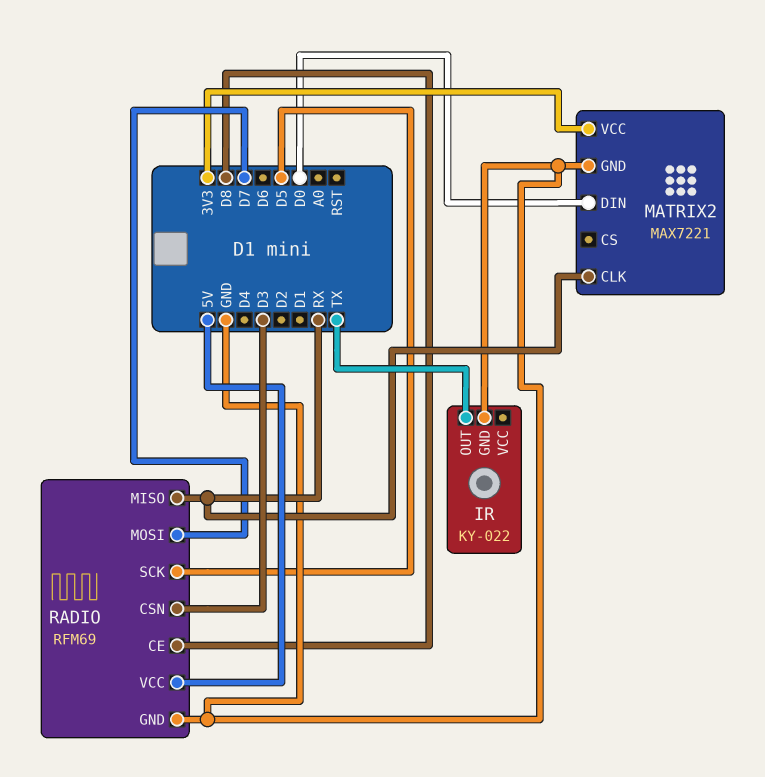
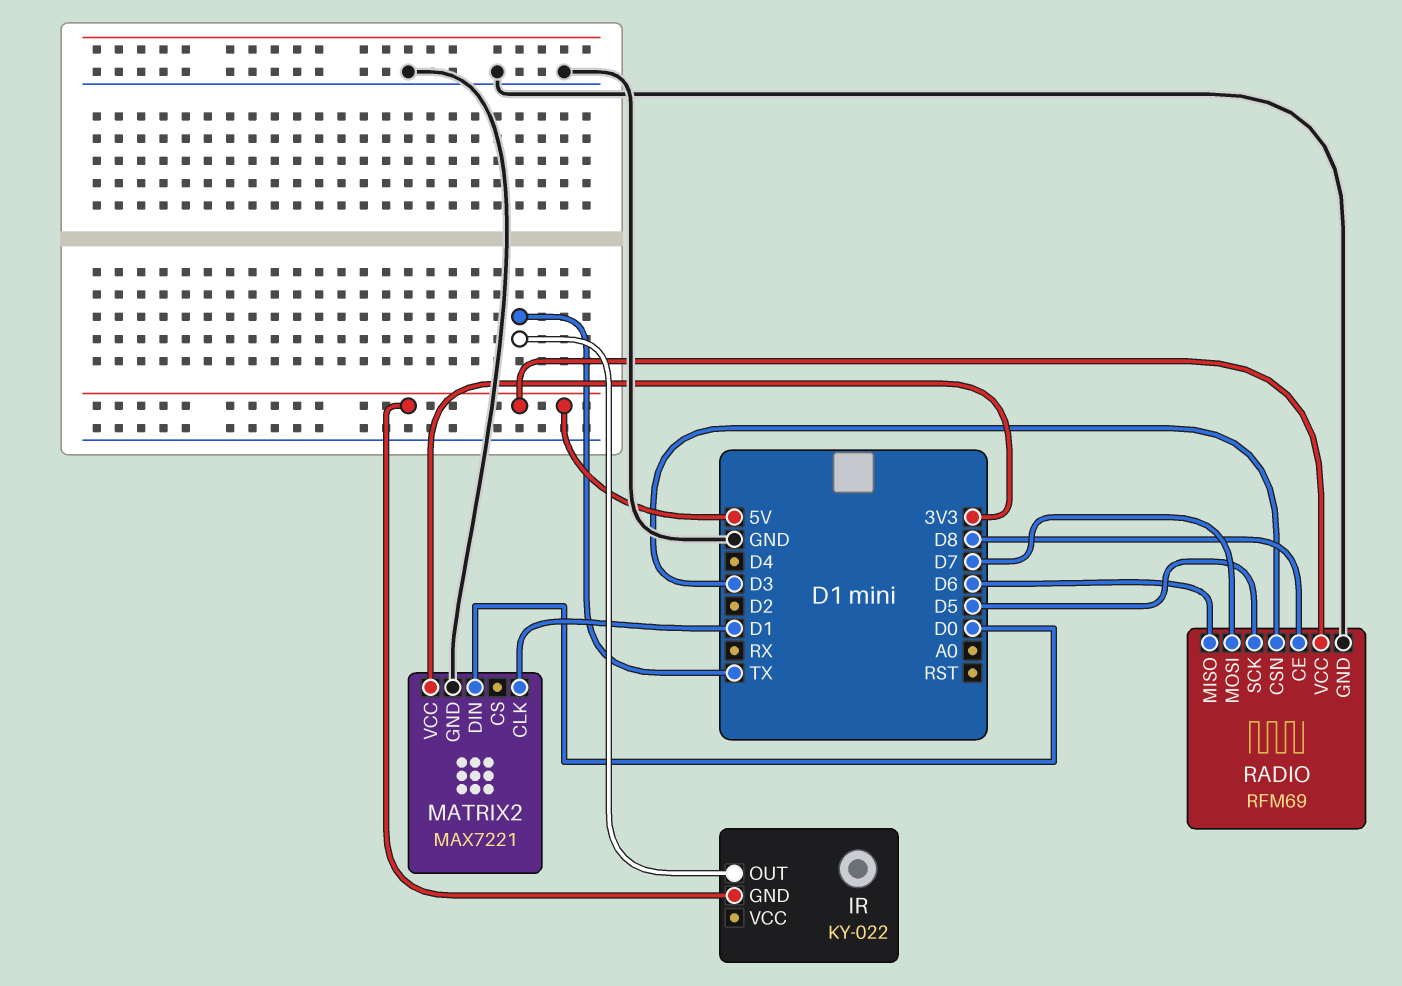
IR pin GND: GND -> 5V
MATRIX2 pin CLK: RX -> D1
RADIO pin MISO: RX -> D6

